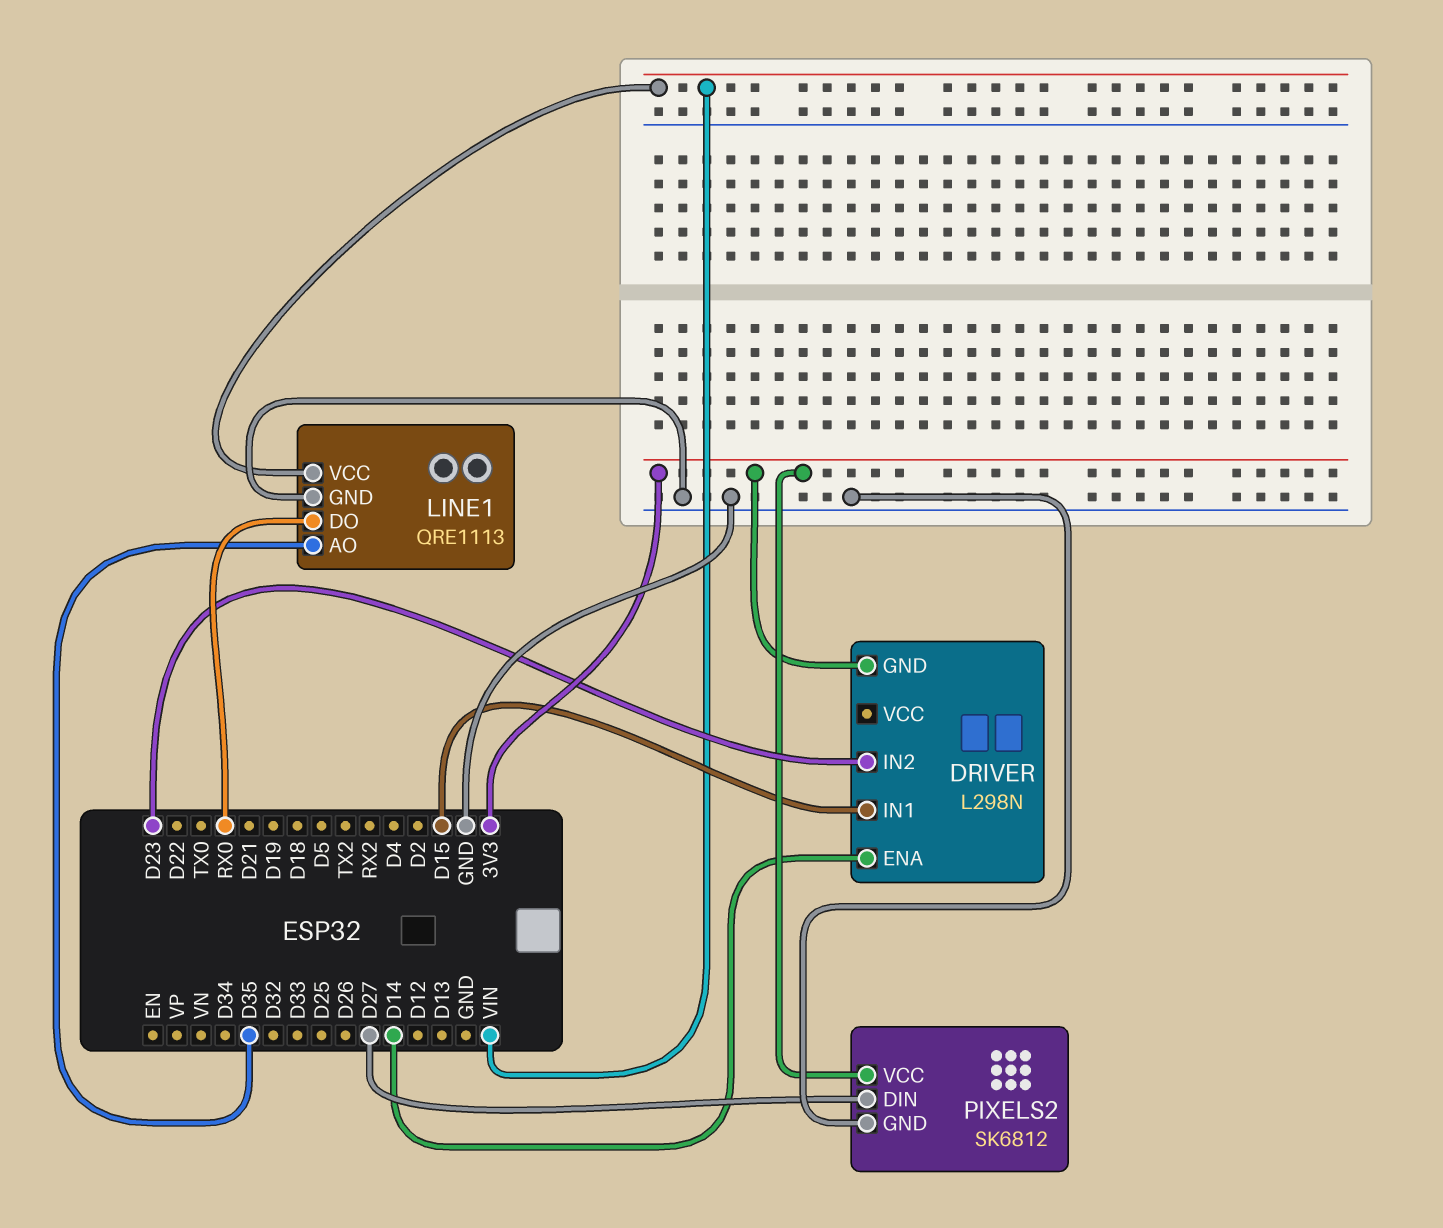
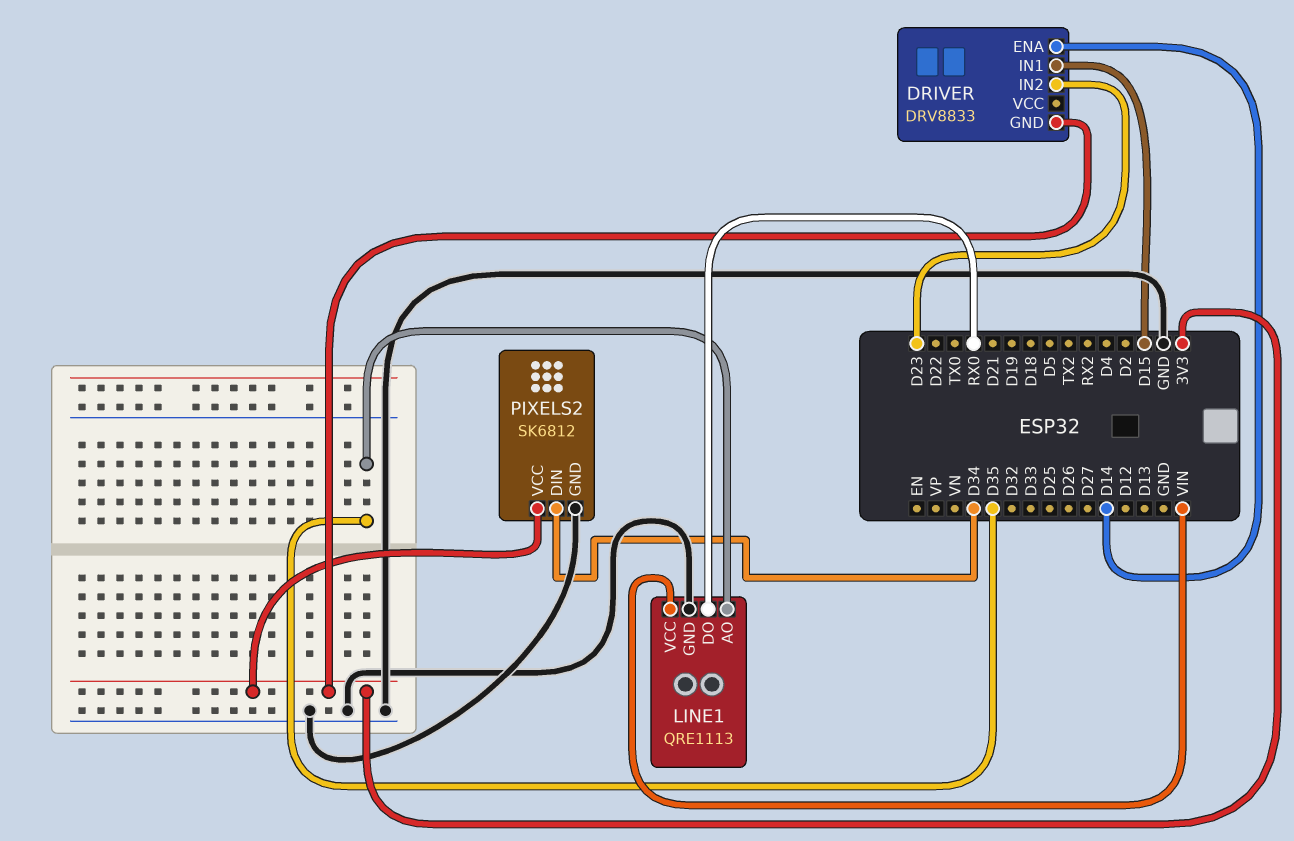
DRIVER: L298N -> DRV8833
PIXELS2 pin DIN: D27 -> D34

